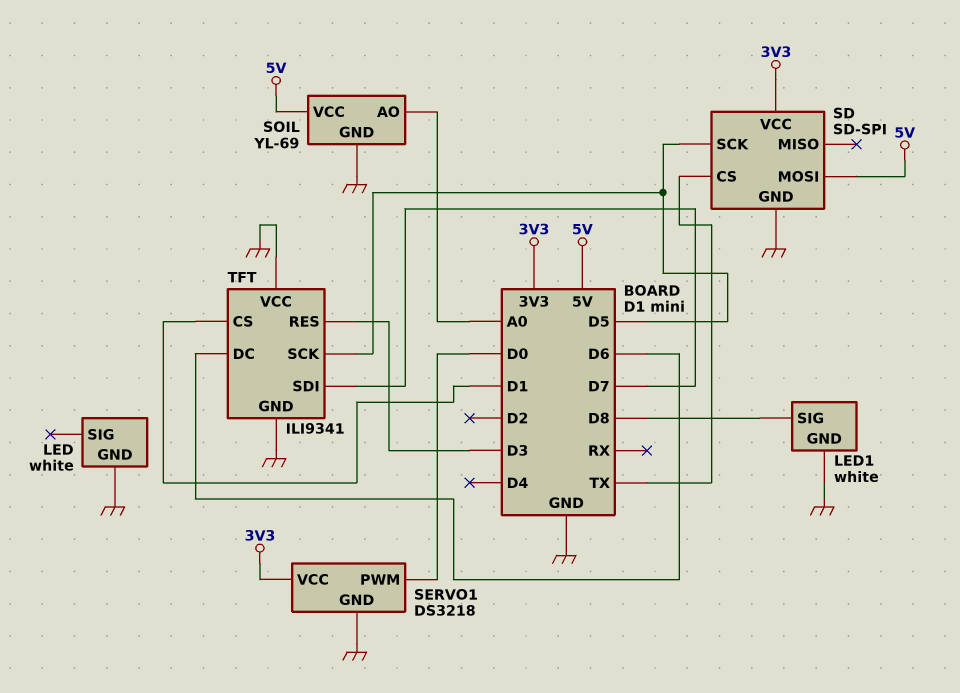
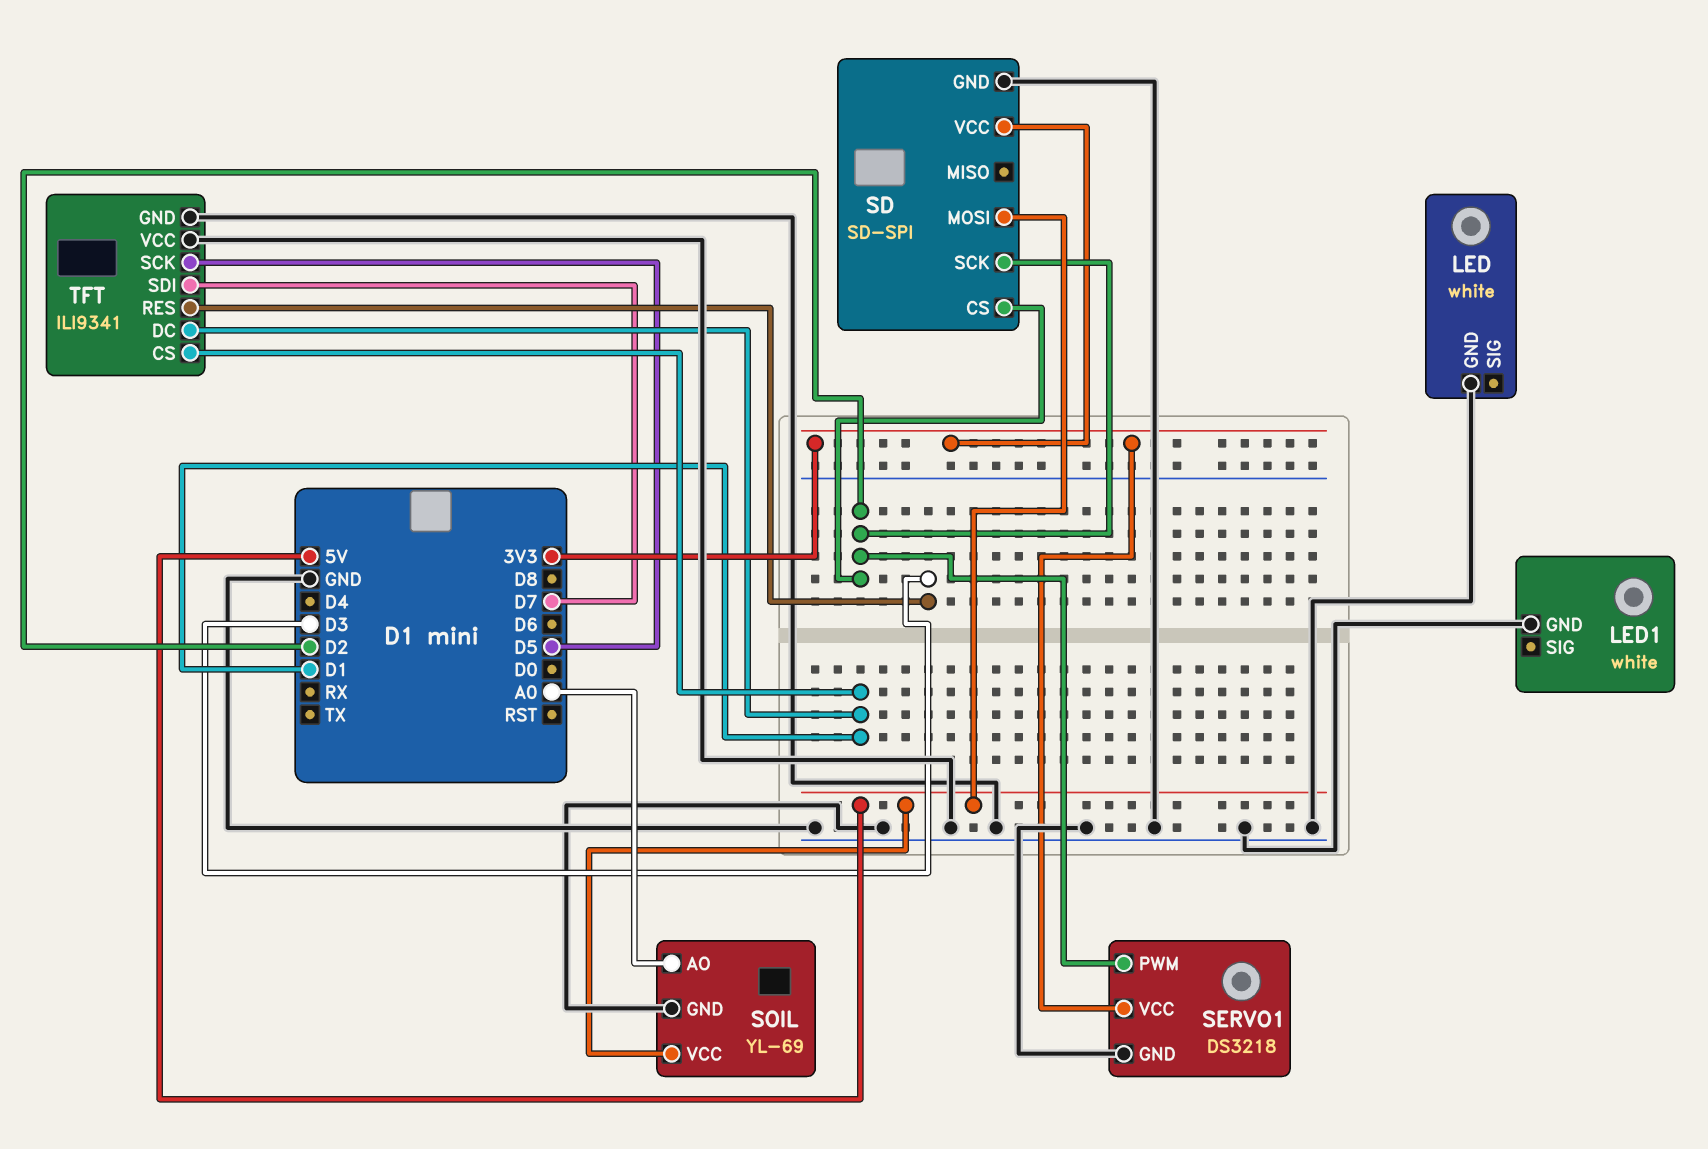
LED1 pin SIG: D8 -> none
SD pin CS: TX -> D2
SD pin SCK: D5 -> D2
SERVO1 pin PWM: D0 -> D2
TFT pin DC: D6 -> D1

